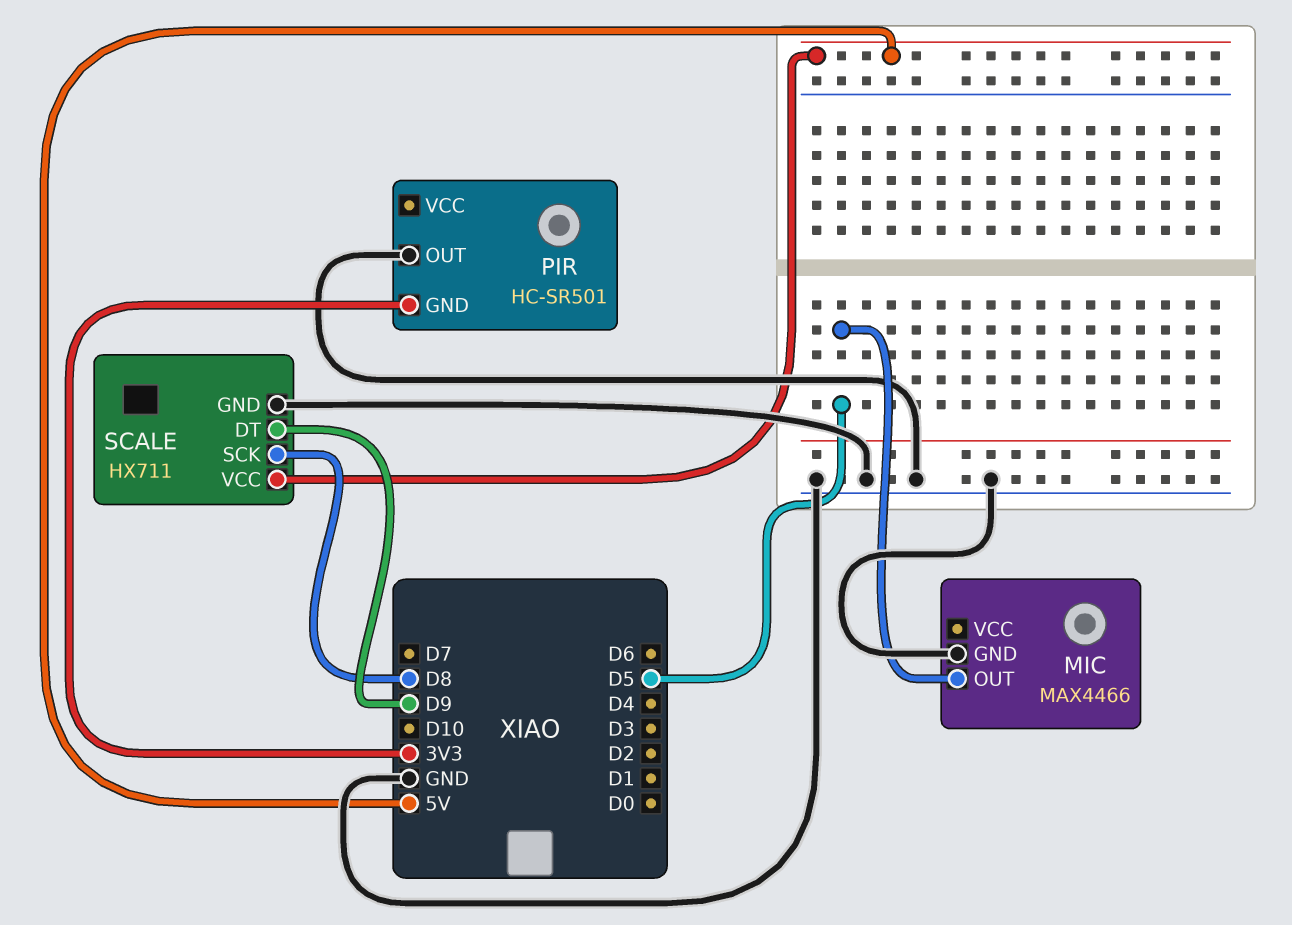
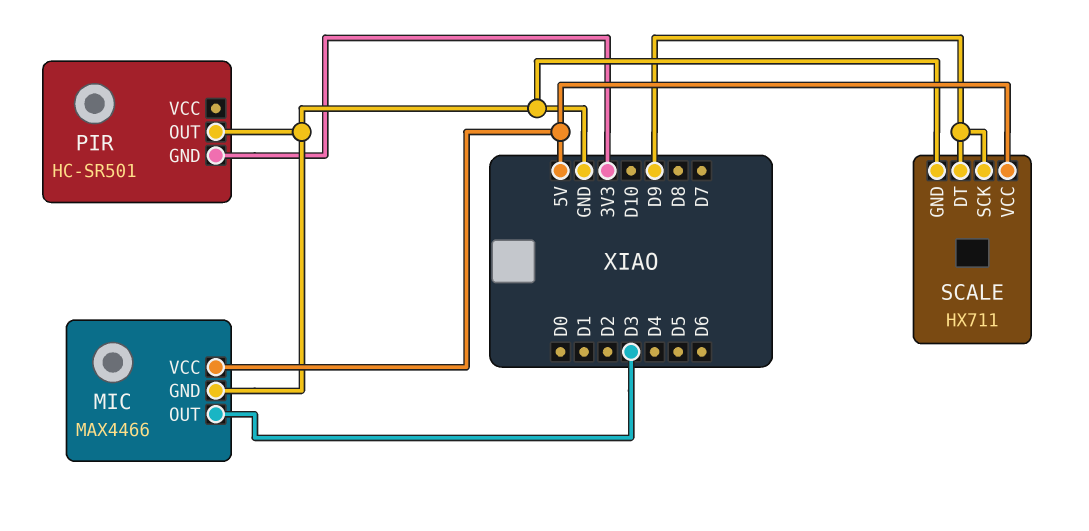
MIC pin OUT: D5 -> D3
MIC pin VCC: none -> 5V
SCALE pin SCK: D8 -> D9

